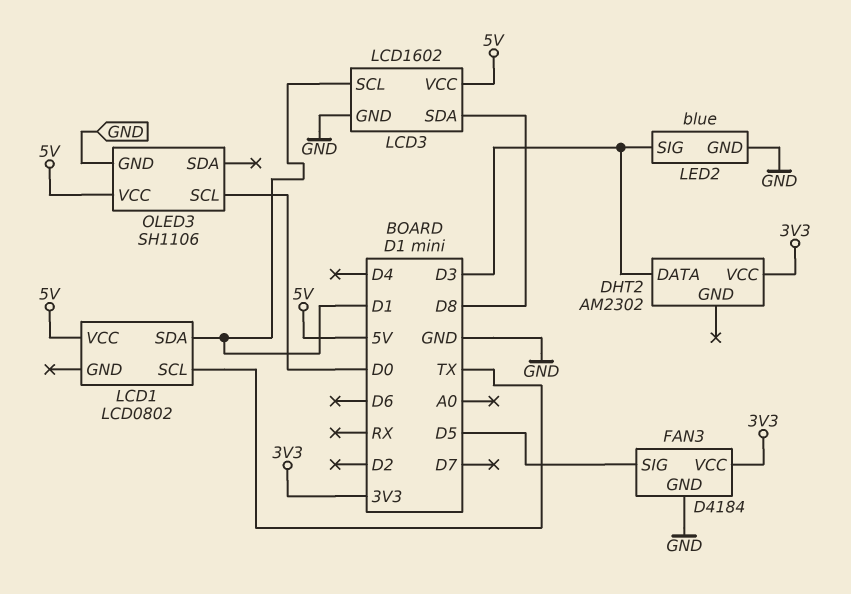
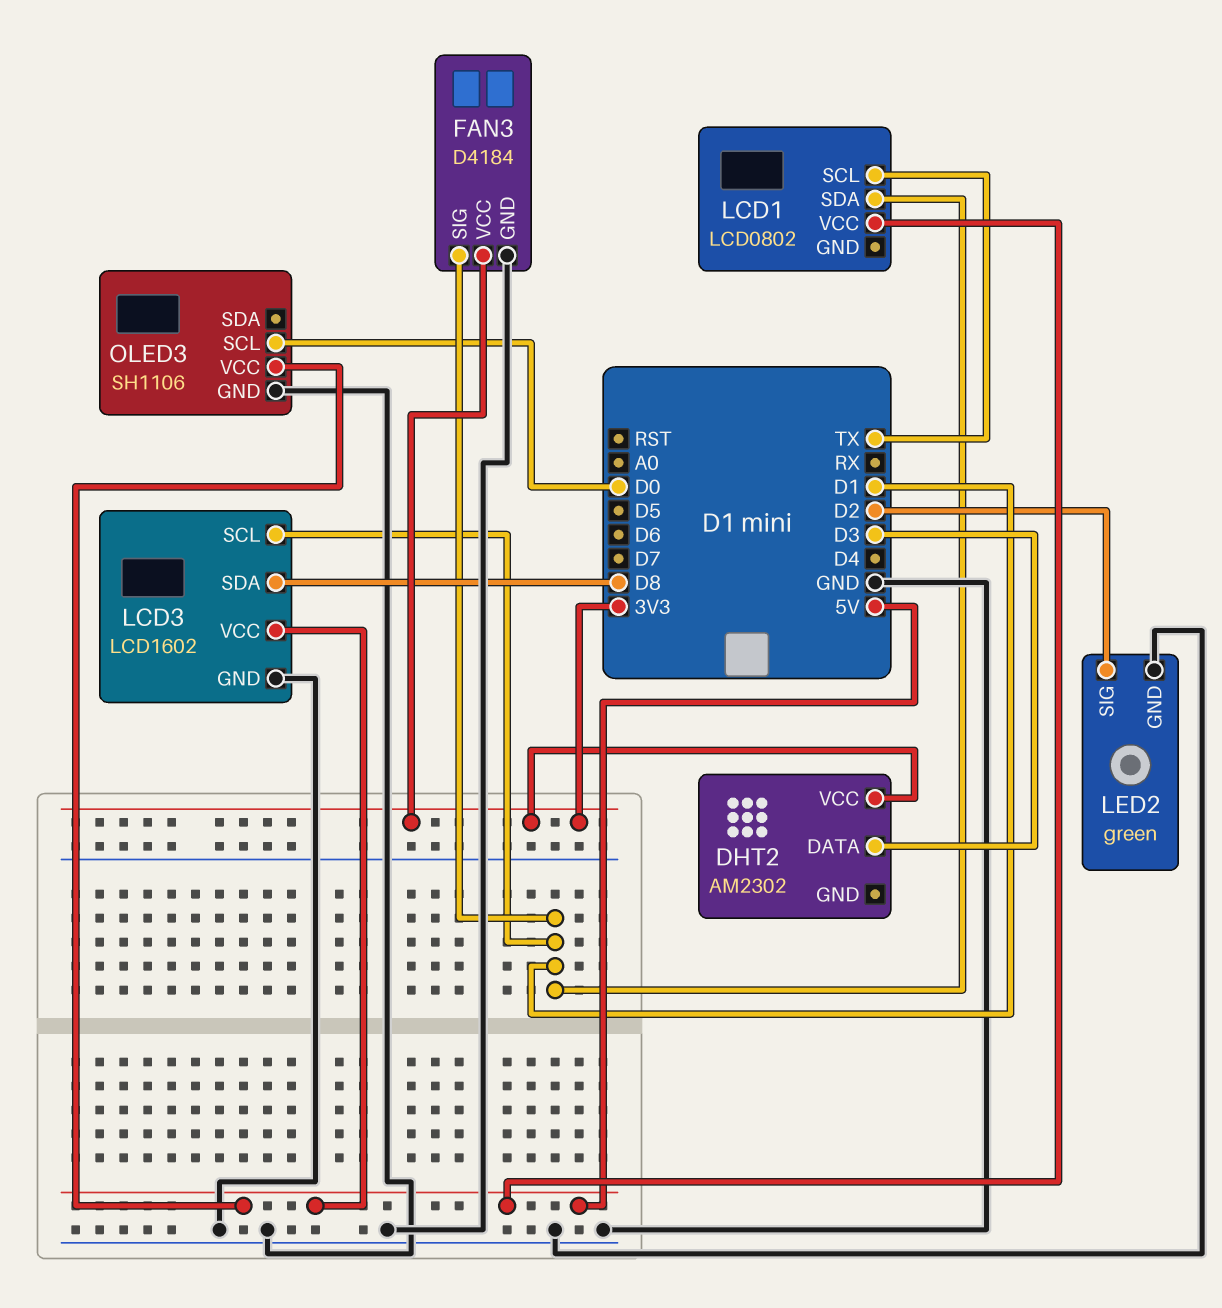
FAN3 pin SIG: D5 -> D1
LED2: blue -> green
LED2 pin SIG: D3 -> D2

